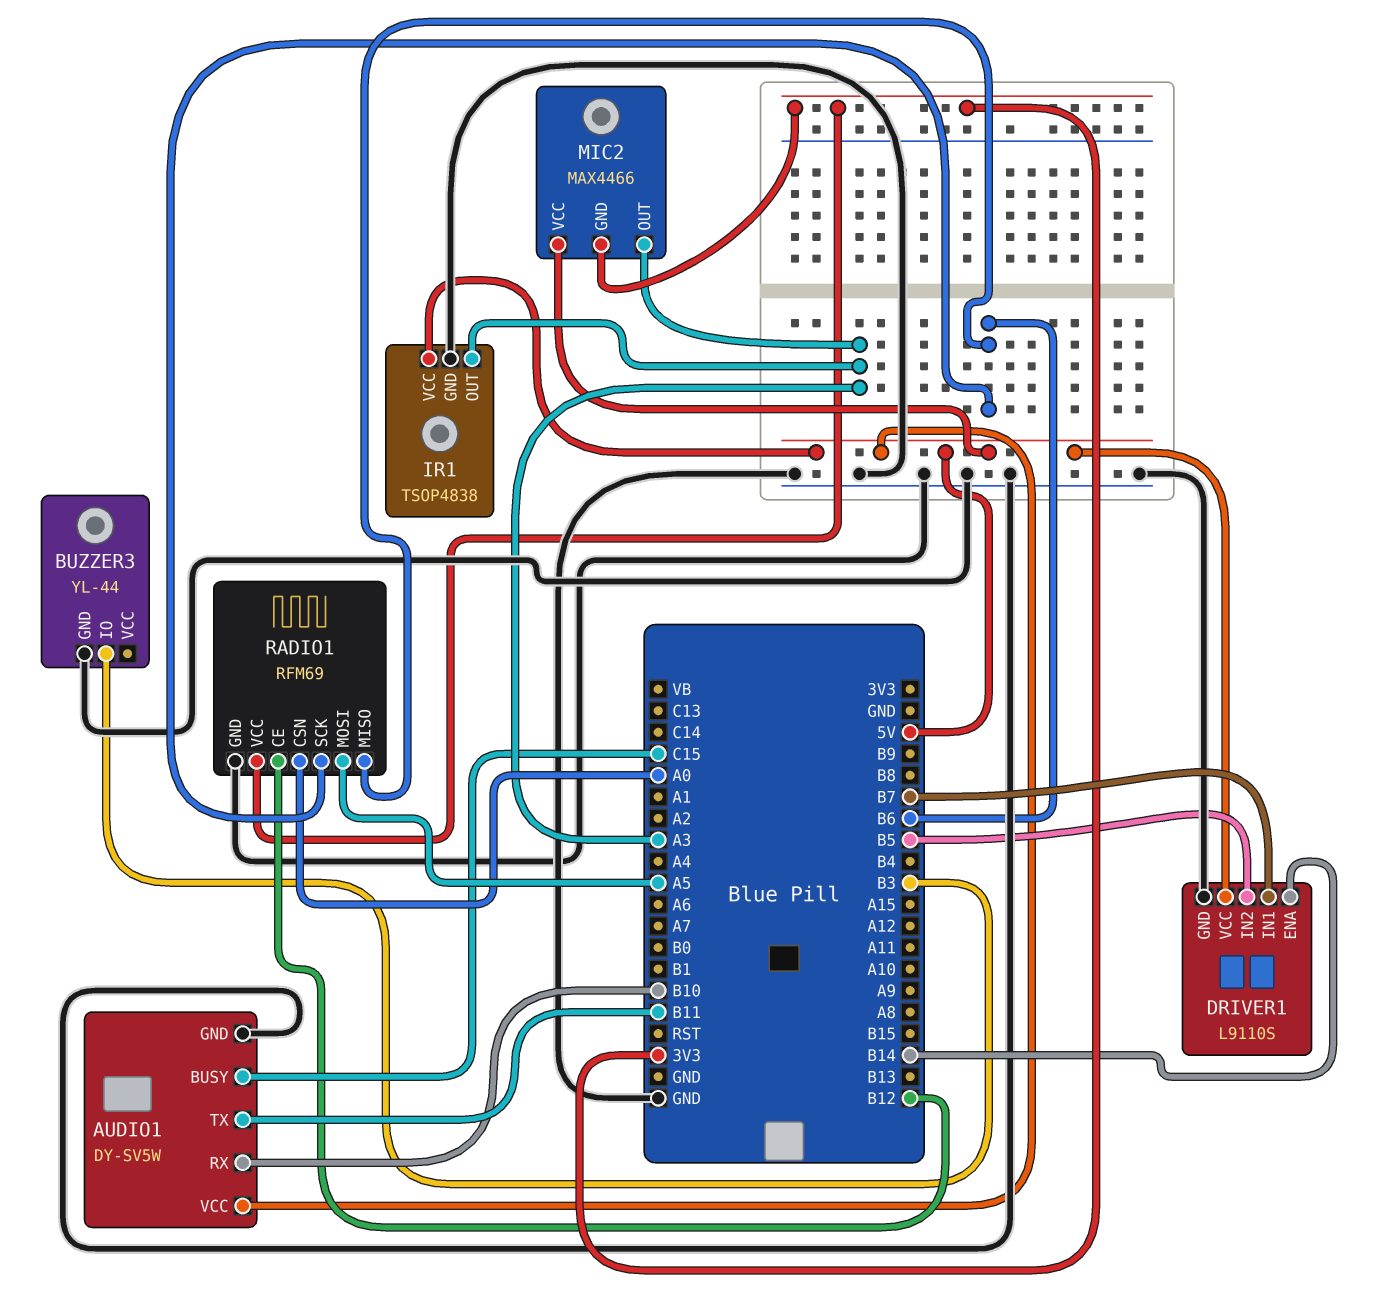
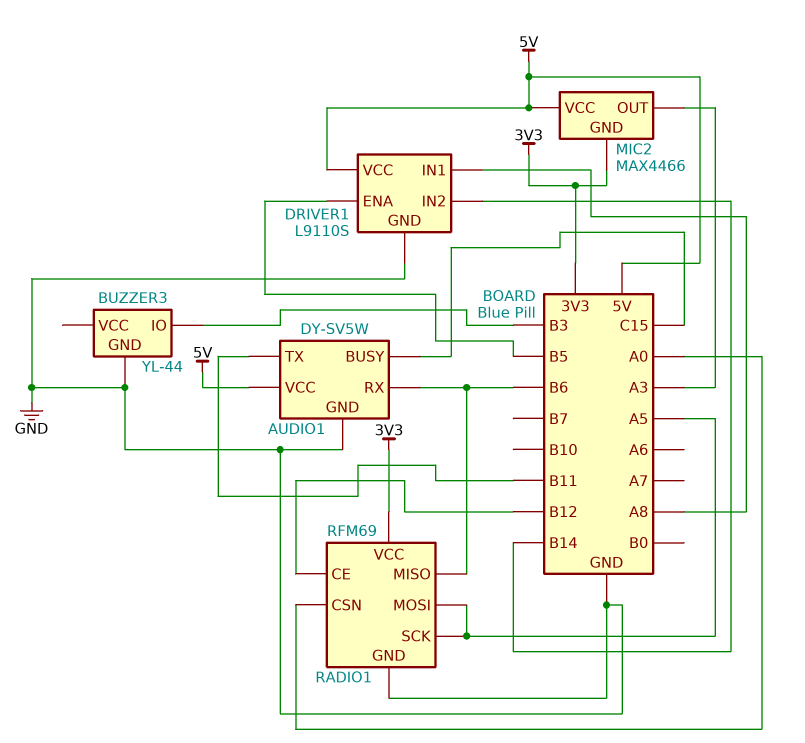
AUDIO1 pin RX: B10 -> B6
DRIVER1 pin ENA: B14 -> B5
DRIVER1 pin IN1: B7 -> A8
DRIVER1 pin IN2: B5 -> B14
IR1: TSOP4838 -> none
IR1 pin GND: GND -> none
IR1 pin OUT: A3 -> none
IR1 pin VCC: 5V -> none
RADIO1 pin SCK: B6 -> A5

